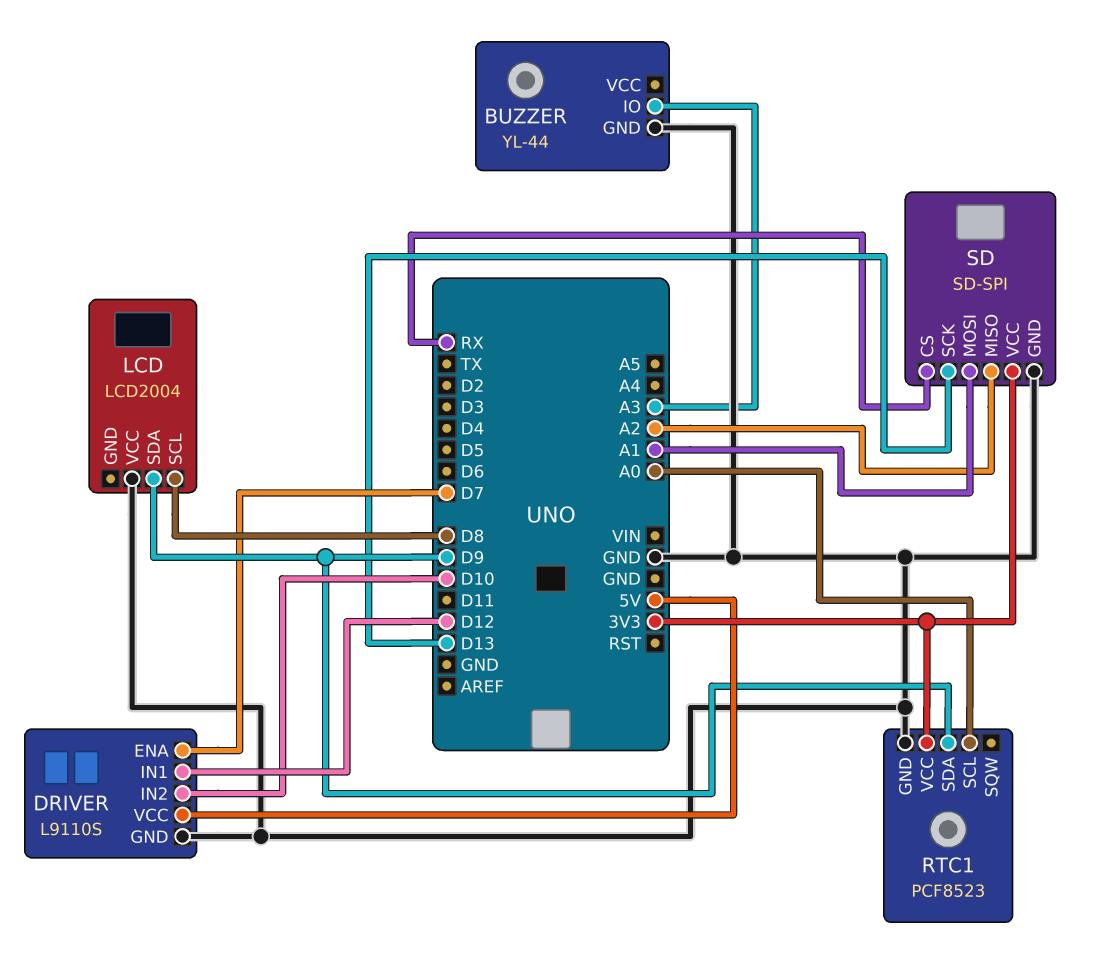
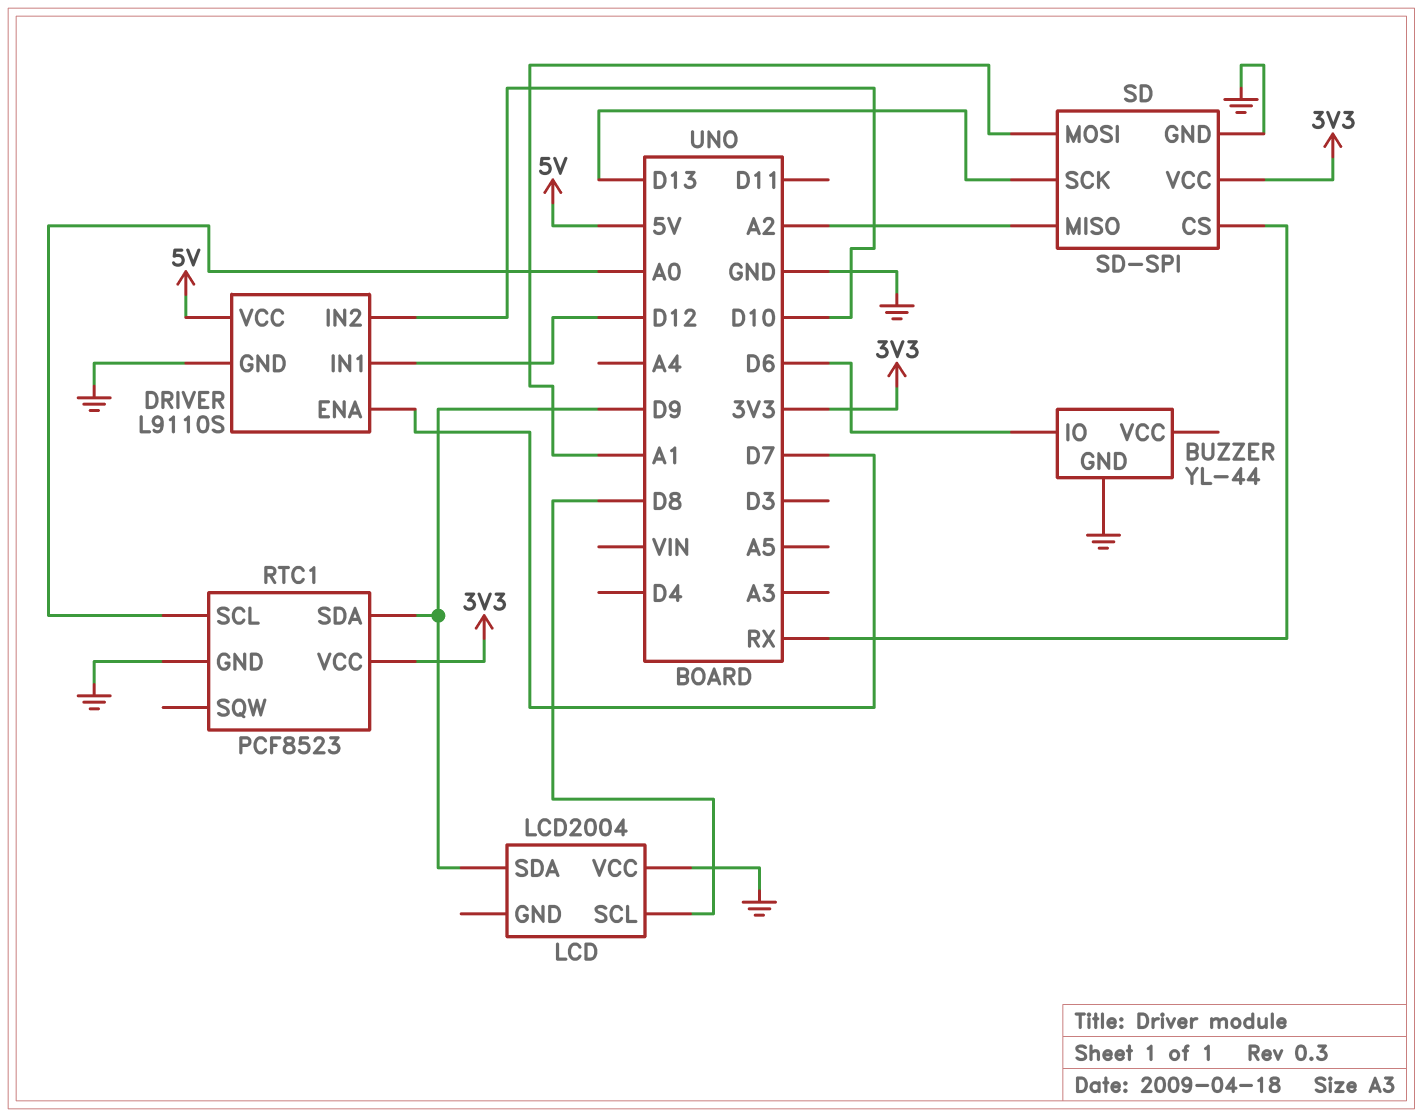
BUZZER pin IO: A3 -> D6

